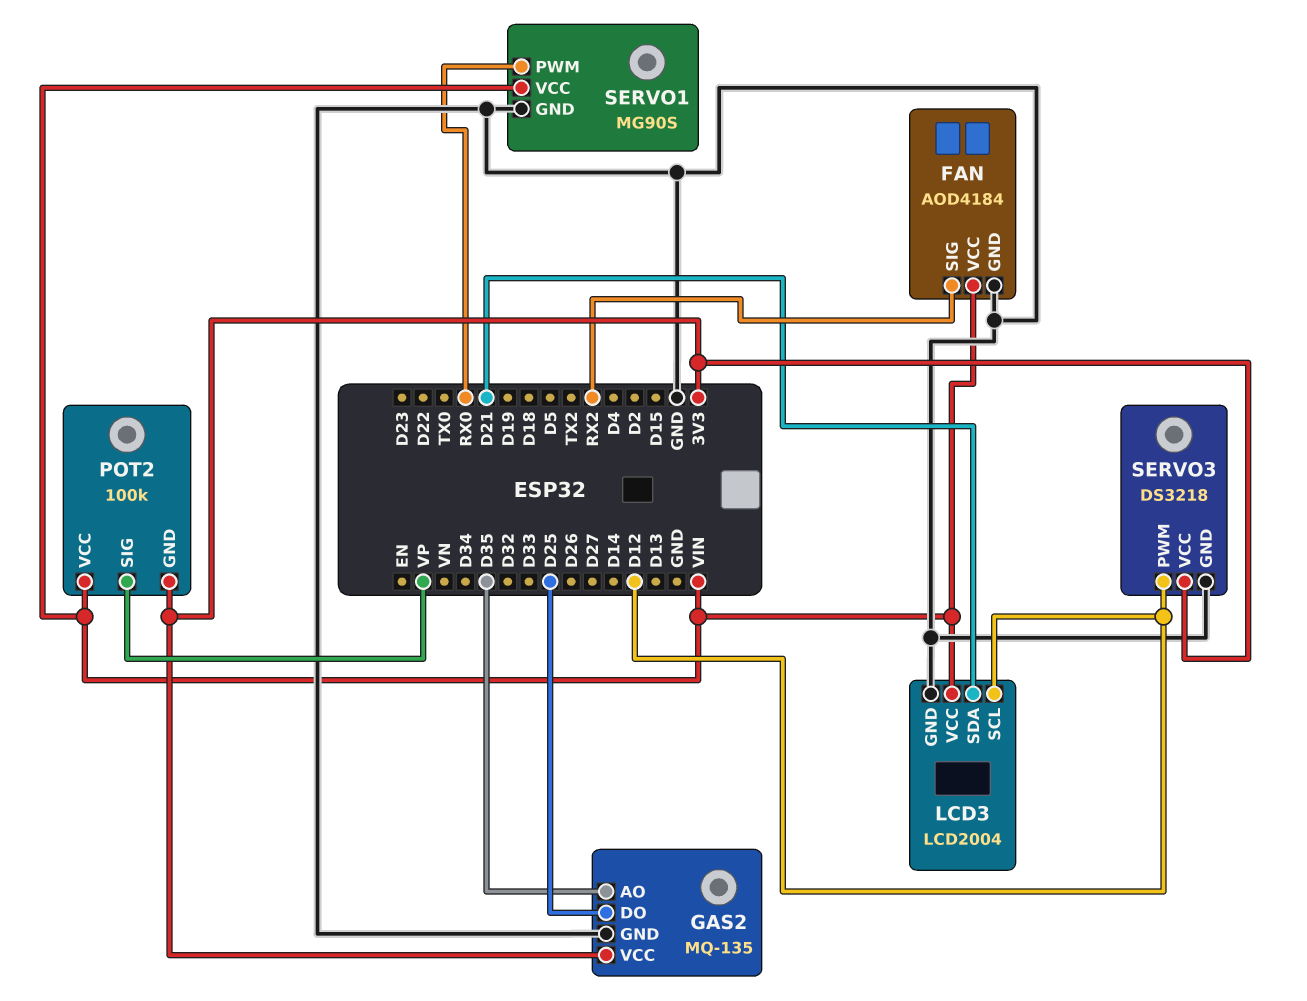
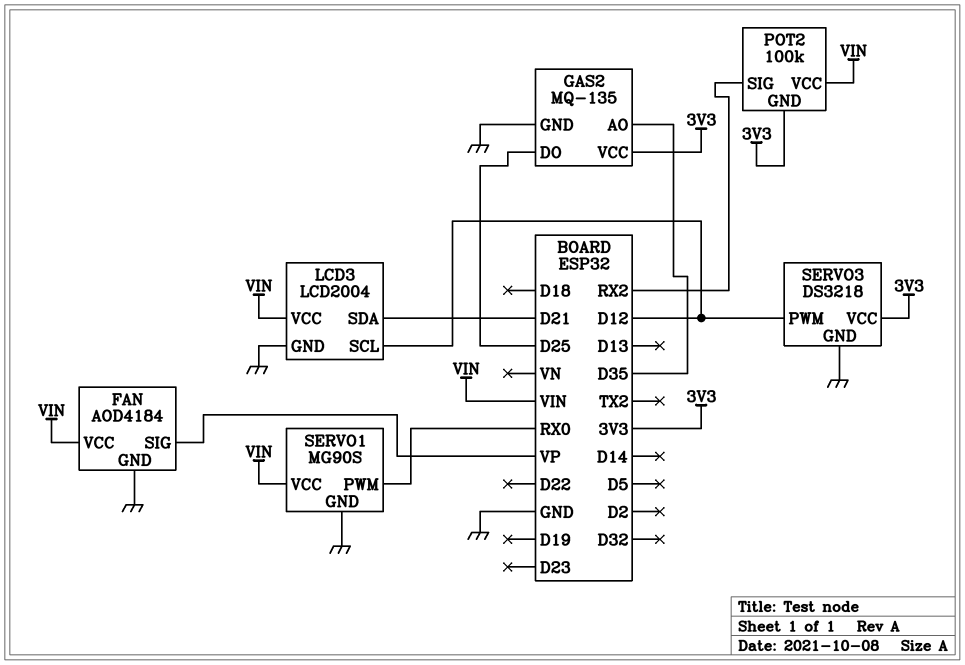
FAN pin SIG: RX2 -> VP
POT2 pin SIG: VP -> RX2

